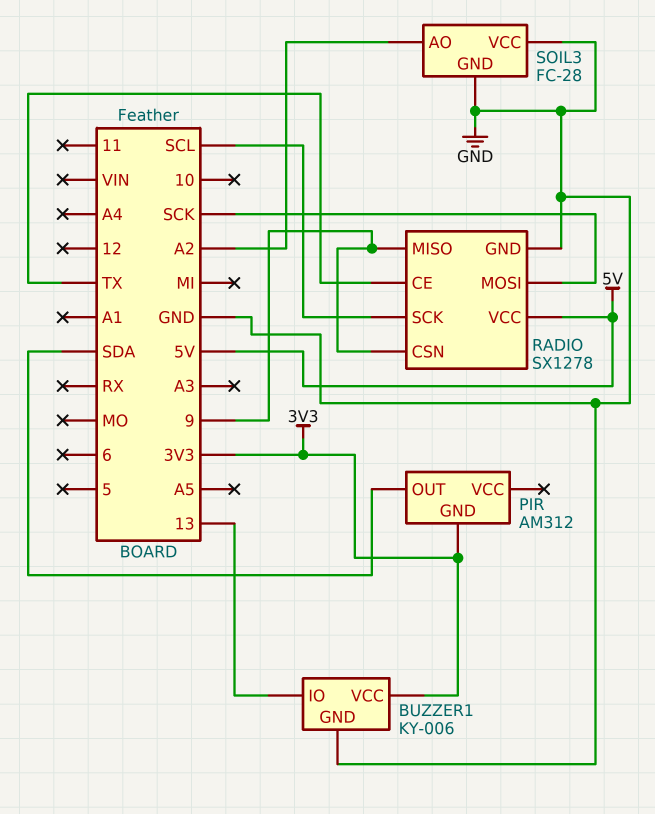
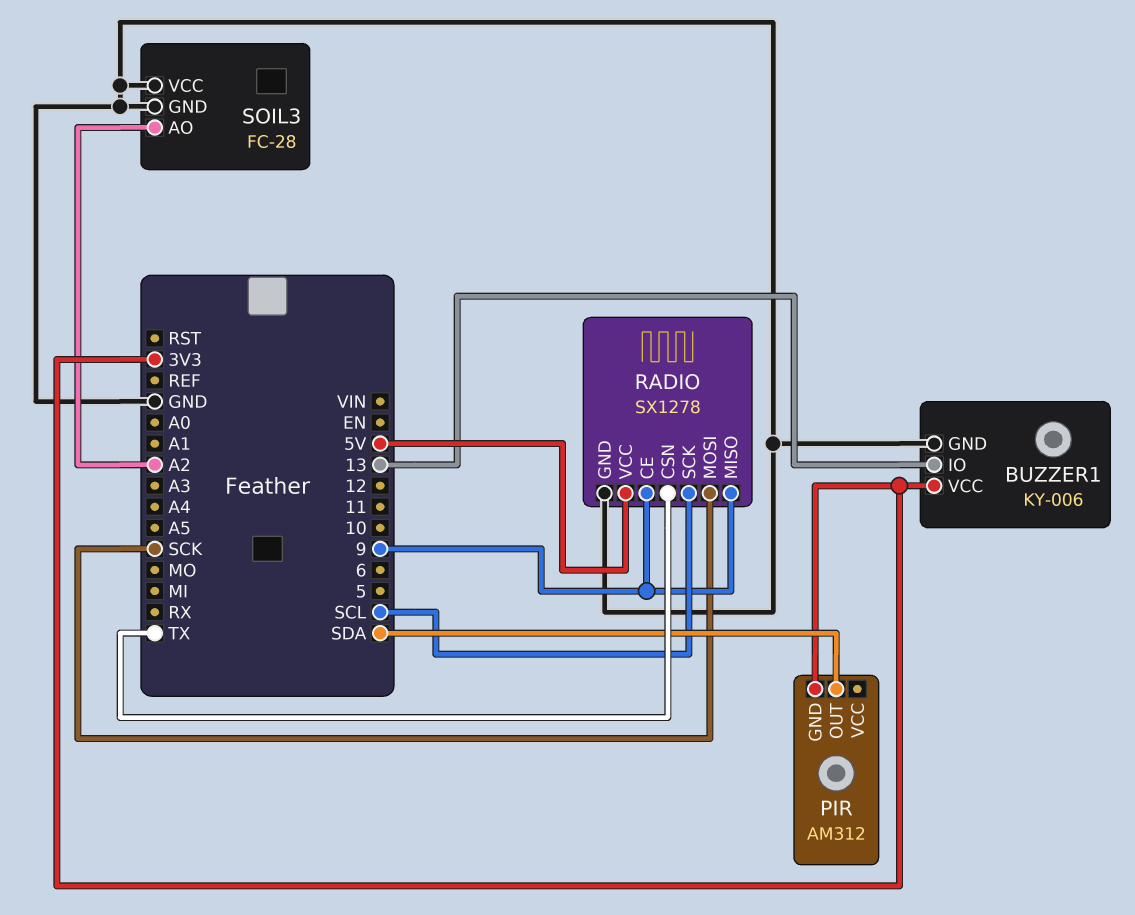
RADIO pin CE: TX -> 9
RADIO pin CSN: 9 -> TX

